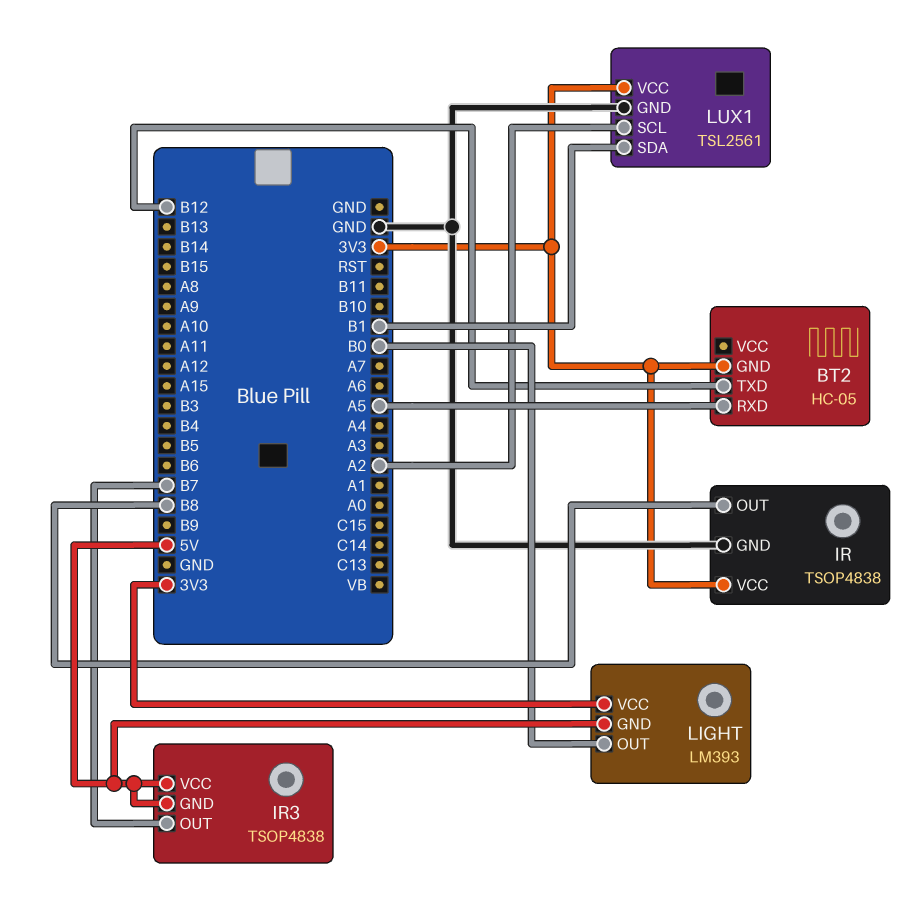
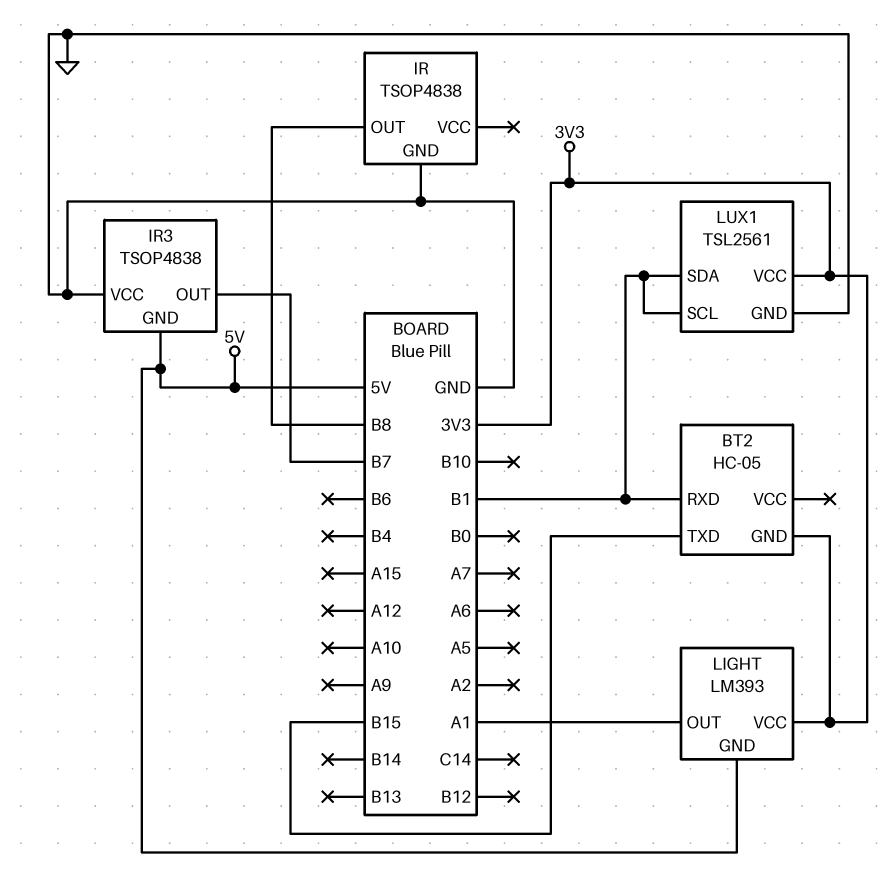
BT2 pin RXD: A5 -> B1
BT2 pin TXD: B12 -> B15
IR pin VCC: 3V3 -> none
IR3 pin VCC: 5V -> GND
LIGHT pin OUT: B0 -> A1
LUX1 pin SCL: A2 -> B1

